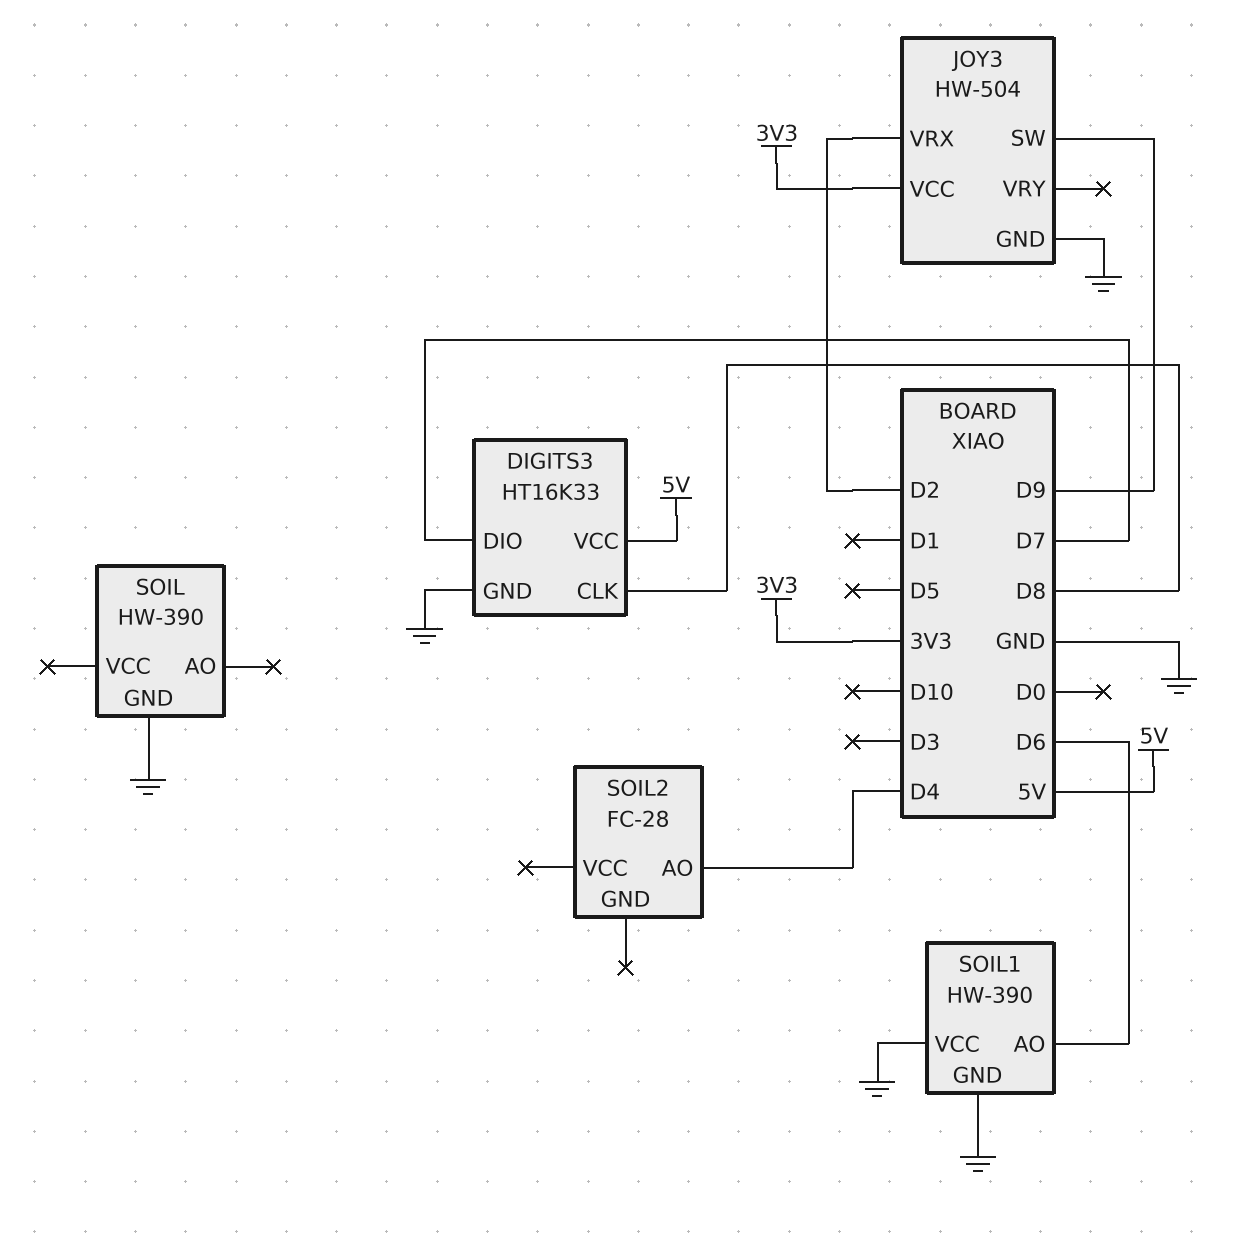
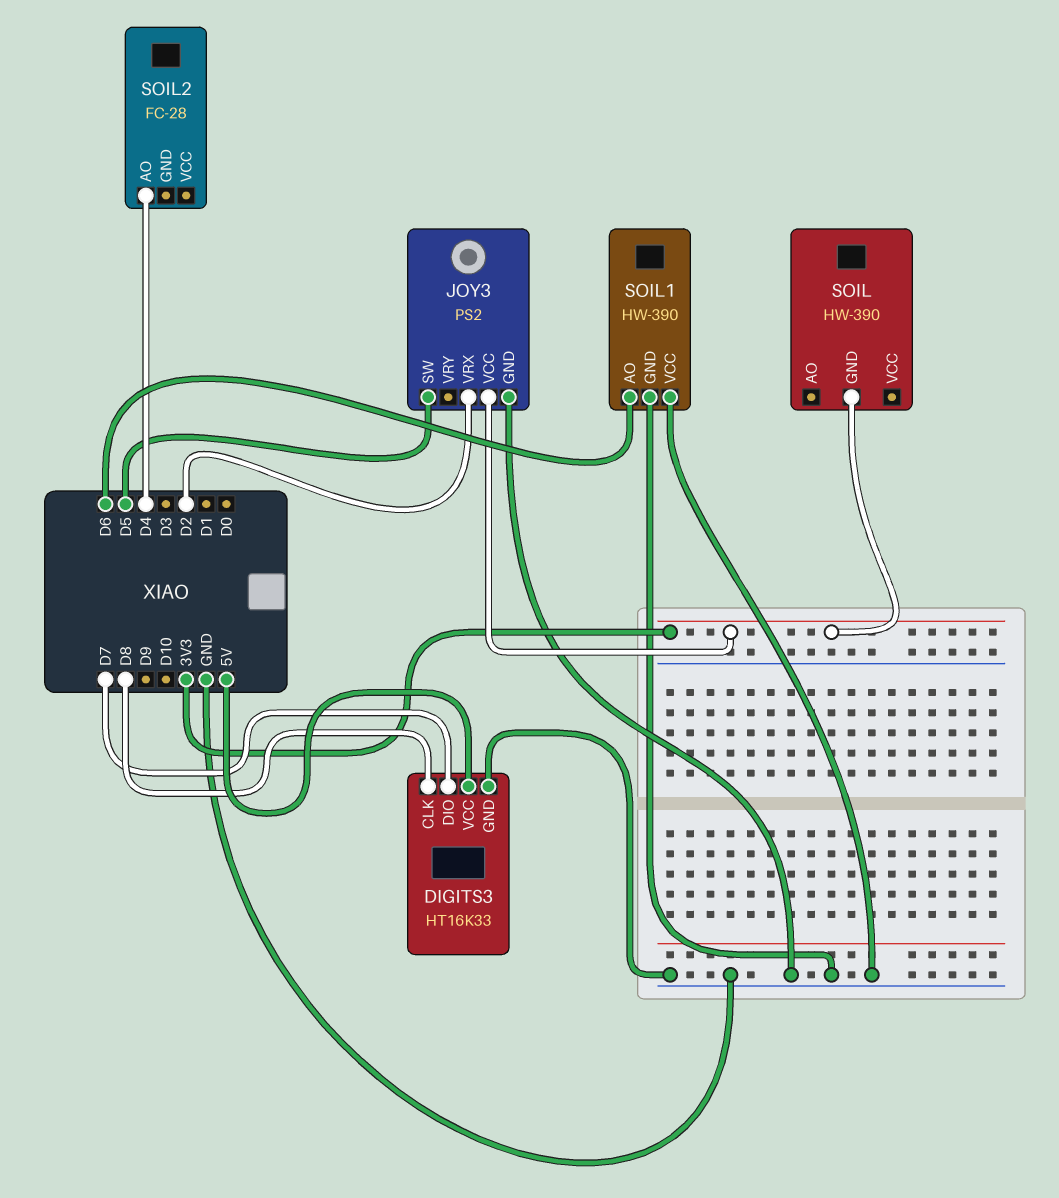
JOY3: HW-504 -> PS2
JOY3 pin SW: D9 -> D5
SOIL pin GND: GND -> 3V3

